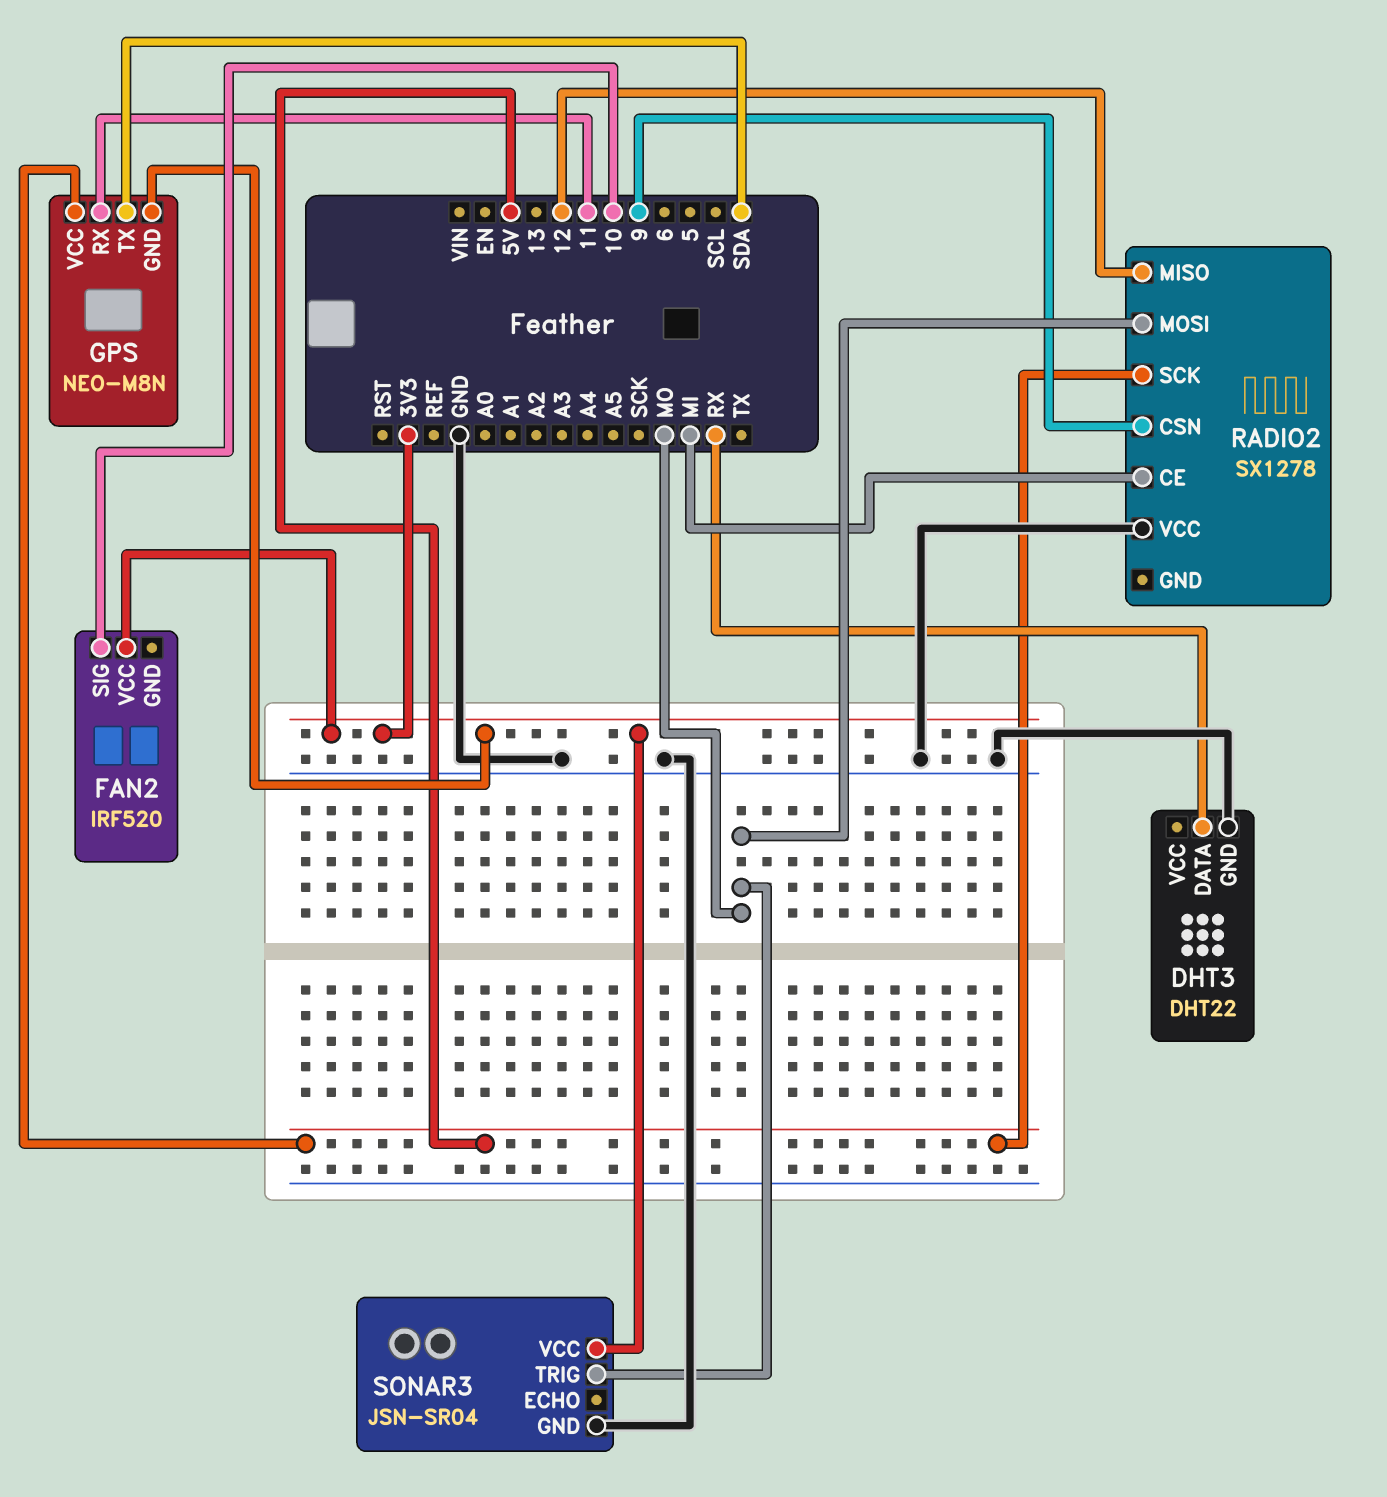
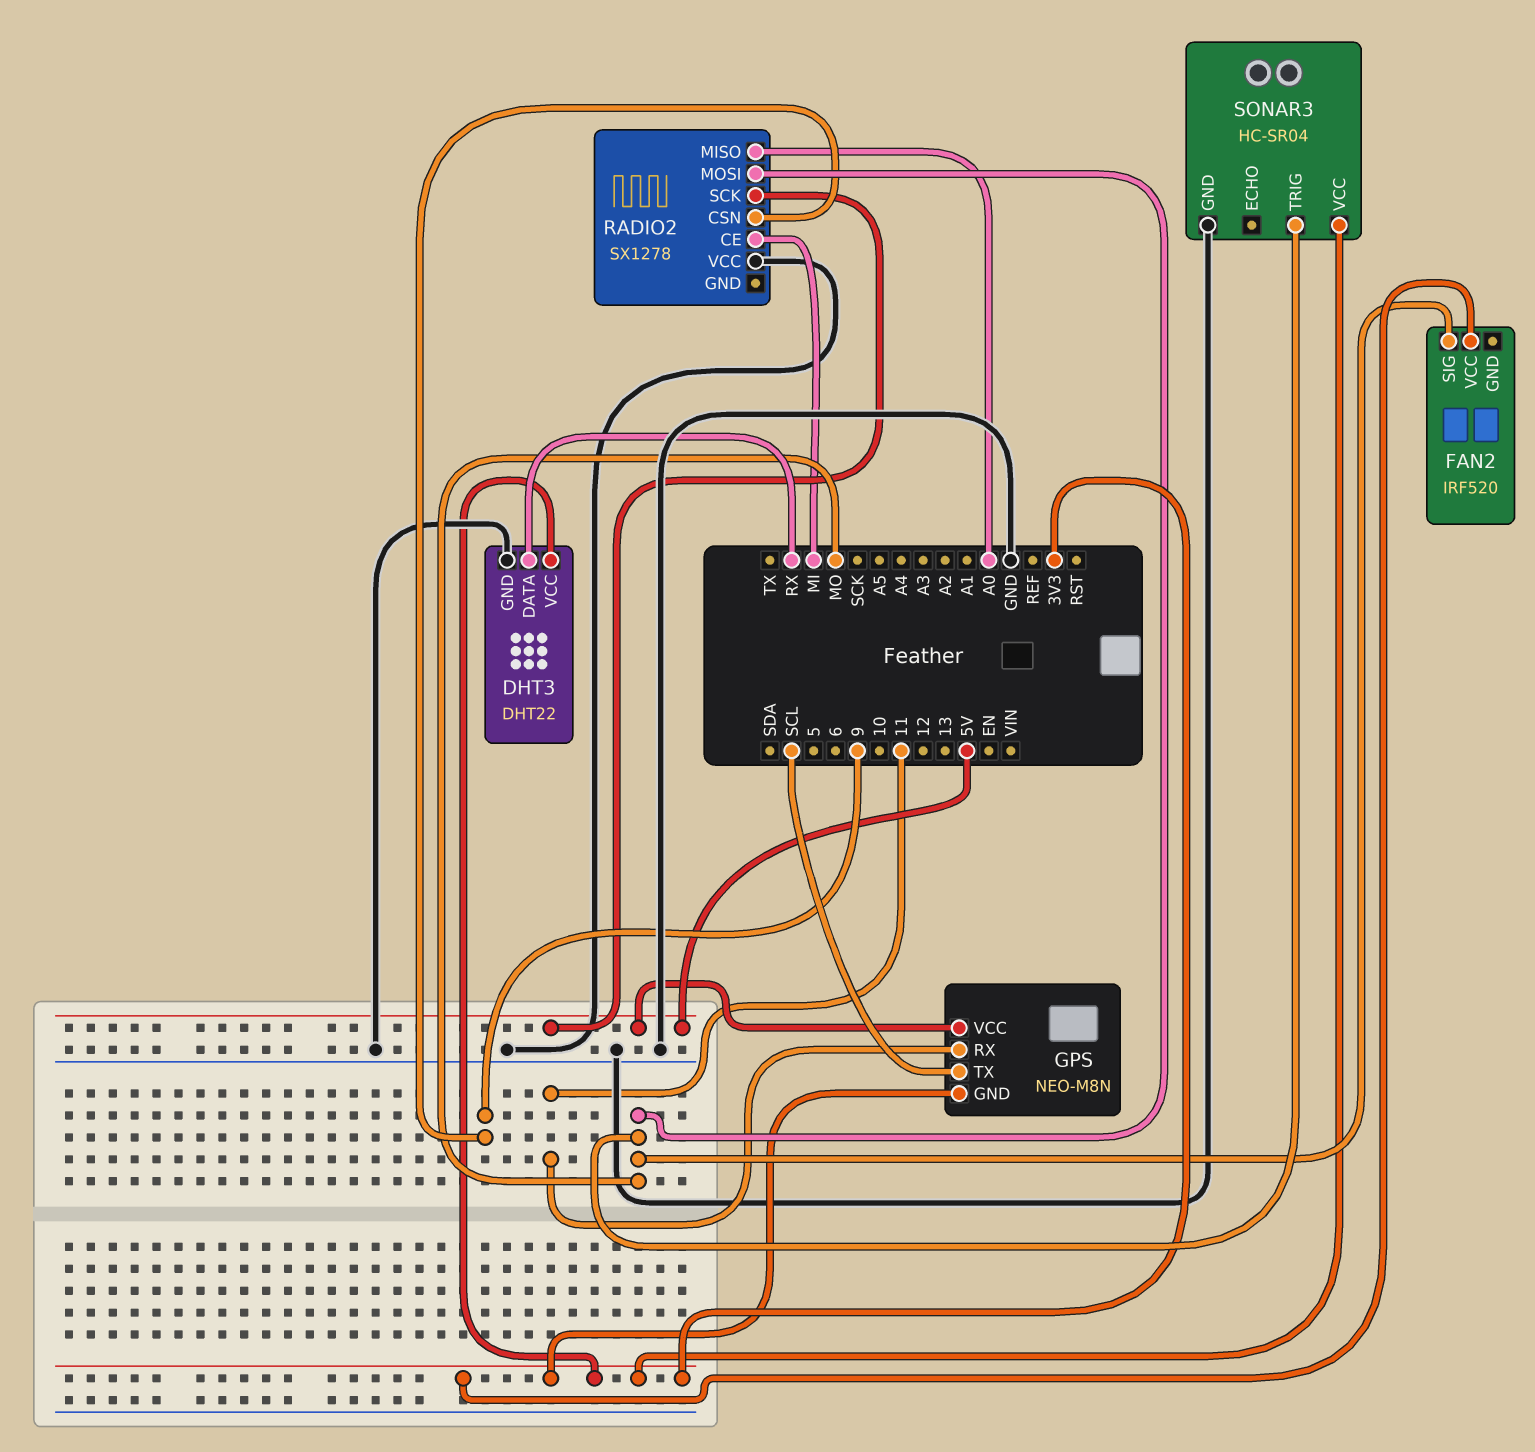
DHT3 pin VCC: none -> 3V3
FAN2 pin SIG: 10 -> MO
GPS pin TX: SDA -> SCL
RADIO2 pin MISO: 12 -> A0
SONAR3: JSN-SR04 -> HC-SR04

